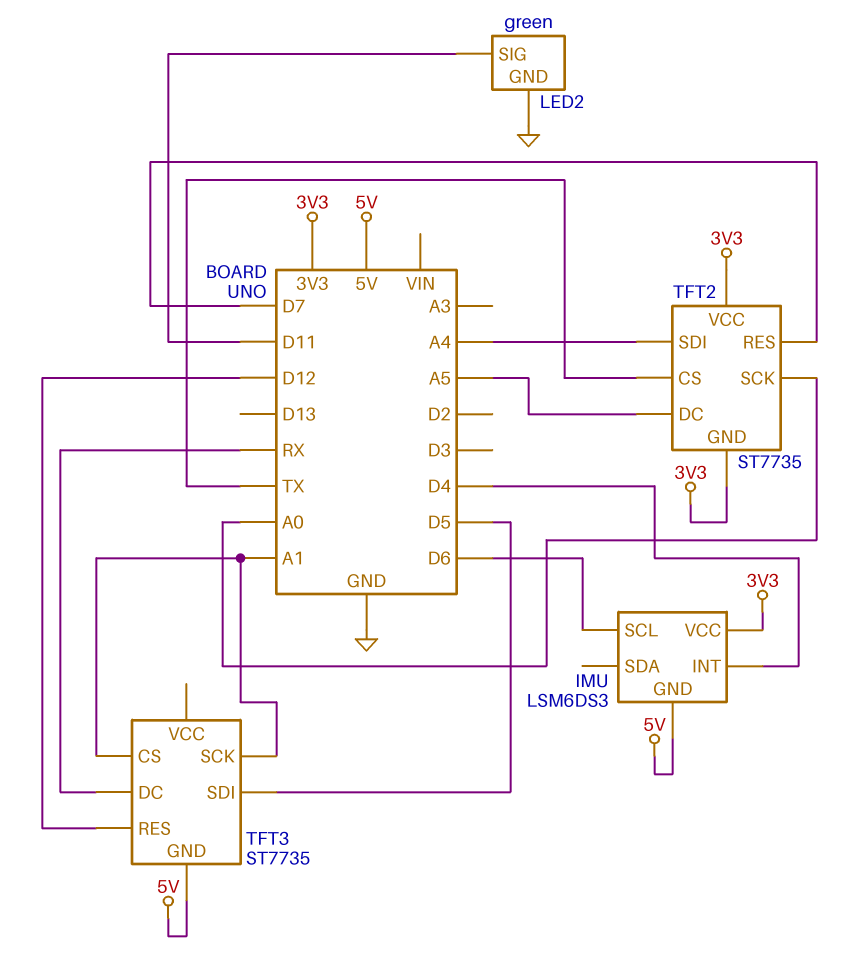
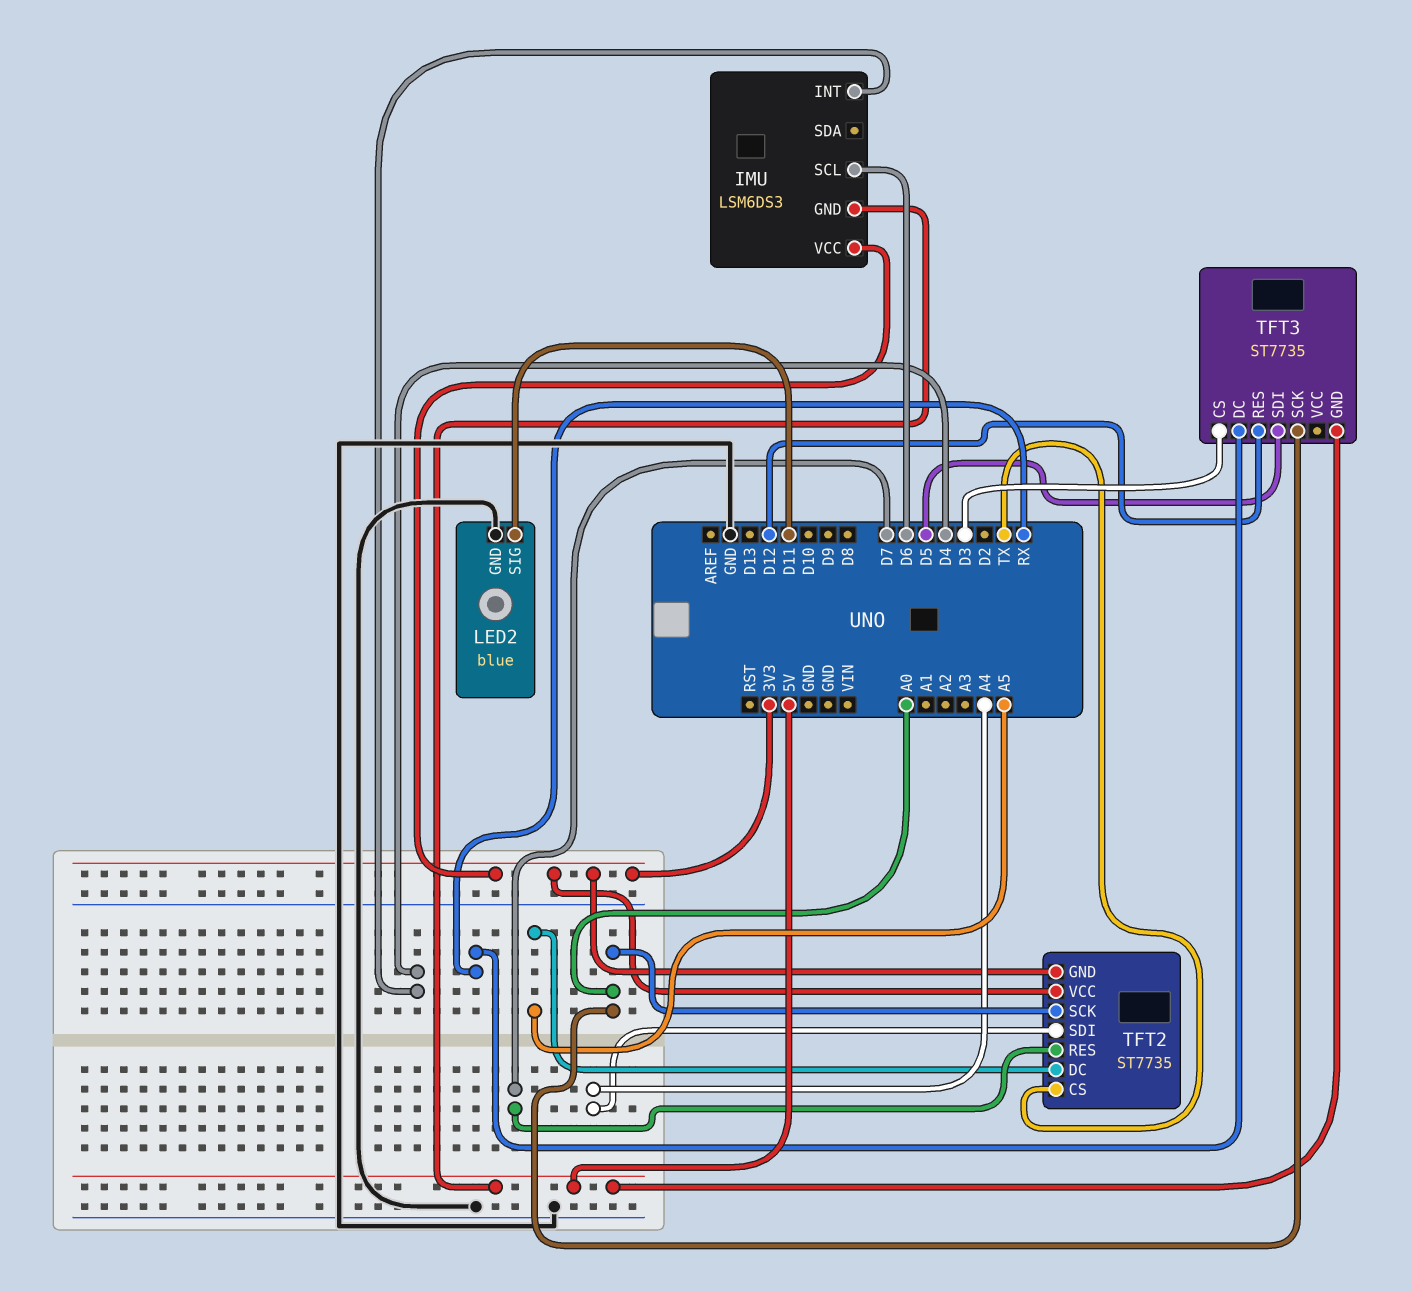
LED2: green -> blue
TFT3 pin CS: A1 -> D3
TFT3 pin SCK: A1 -> A0

